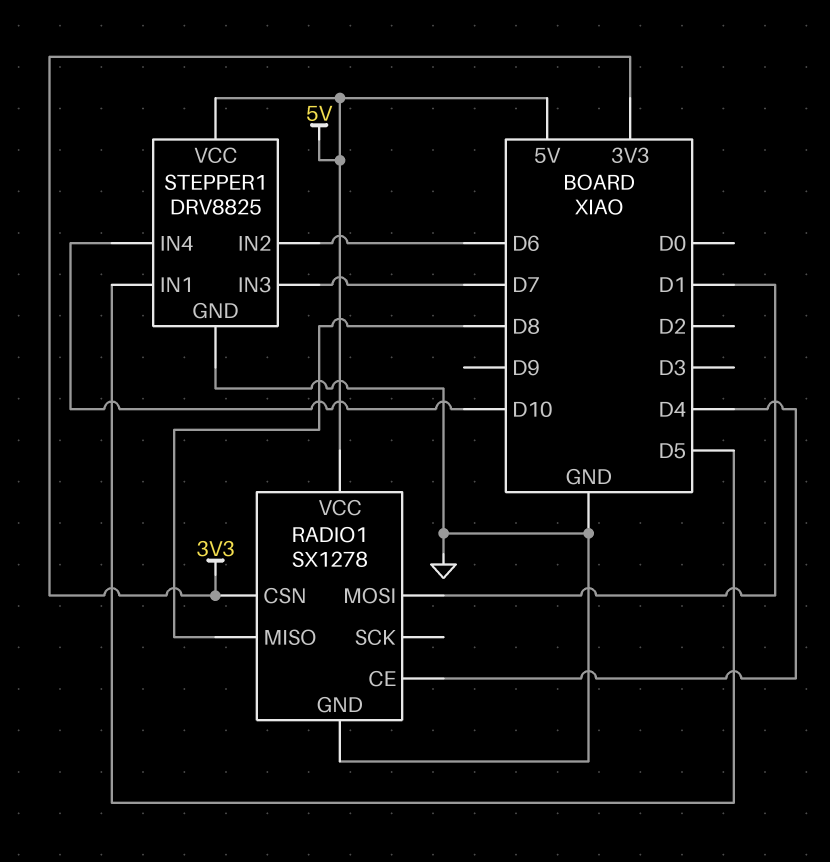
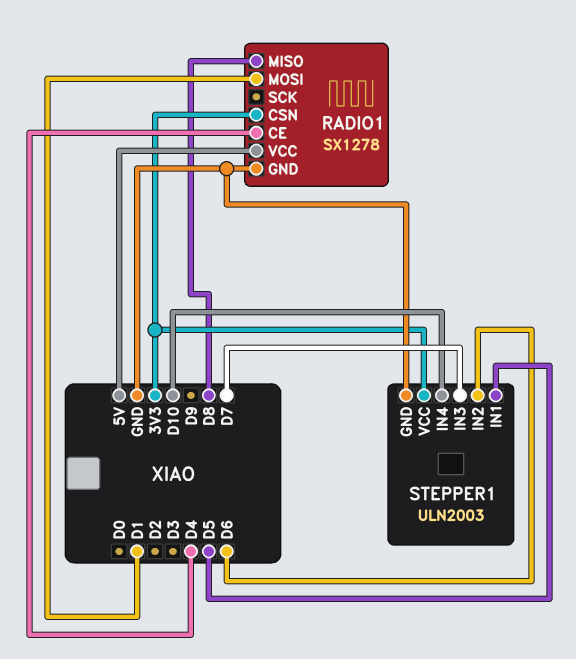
STEPPER1: DRV8825 -> ULN2003
STEPPER1 pin VCC: 5V -> 3V3

